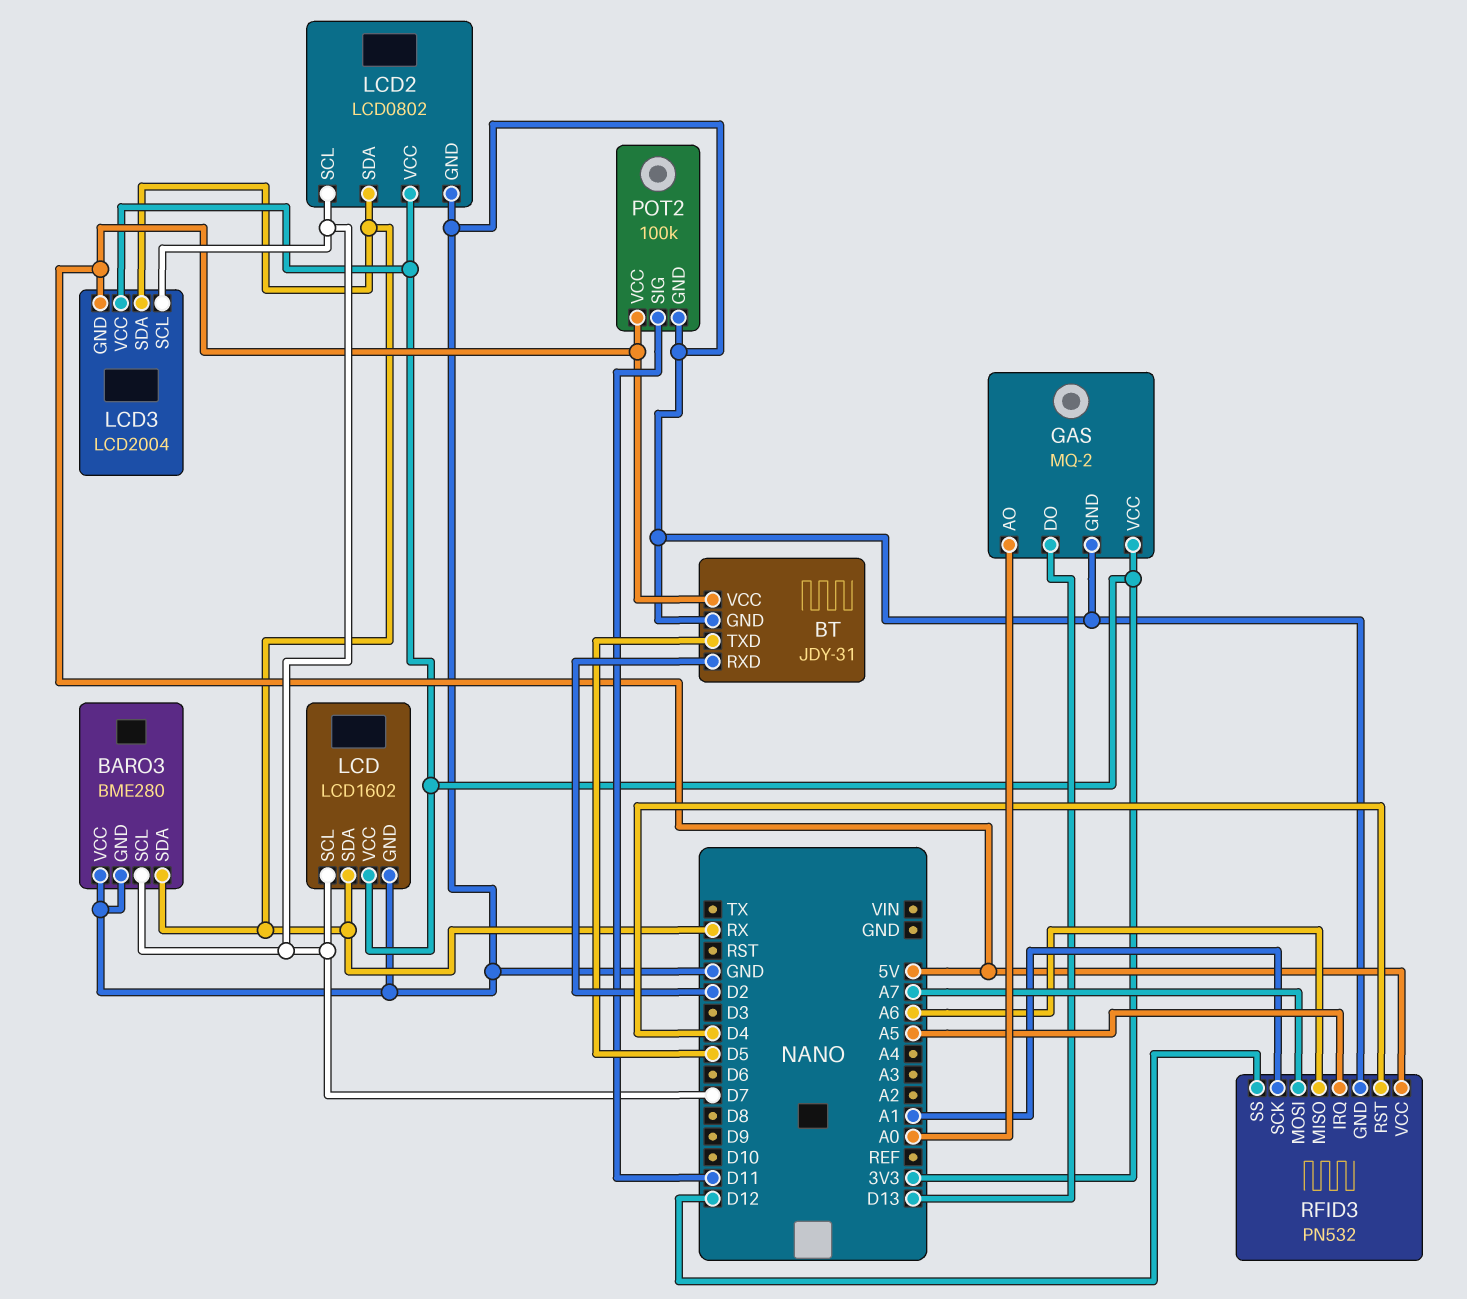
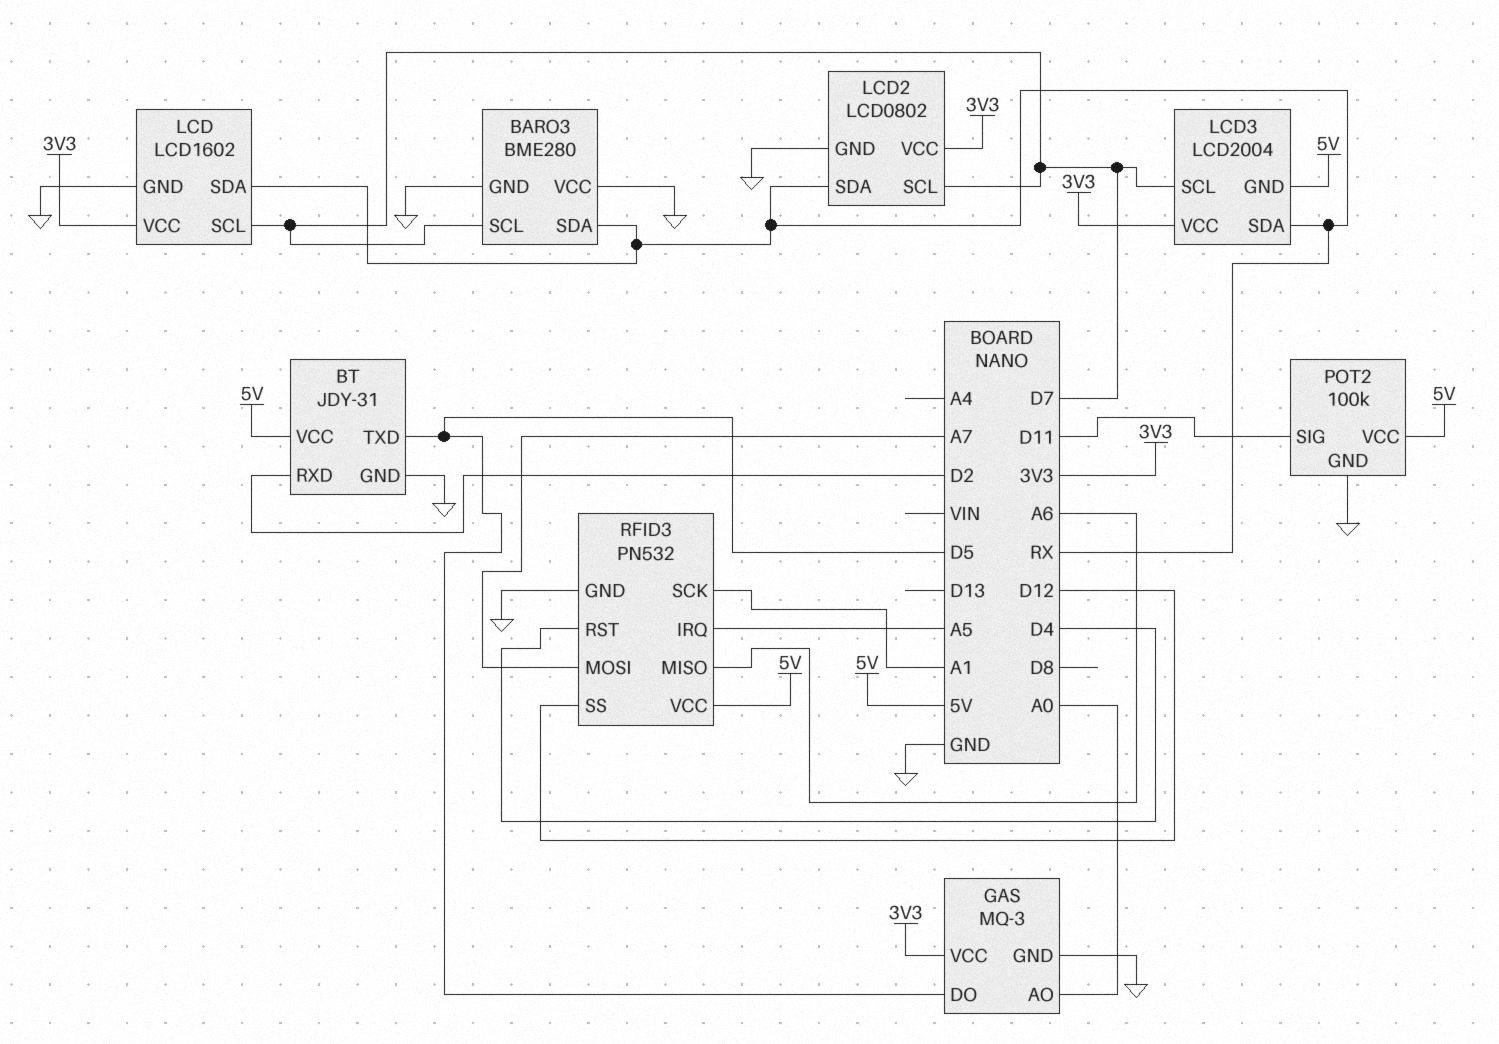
GAS: MQ-2 -> MQ-3
GAS pin DO: D13 -> D5

